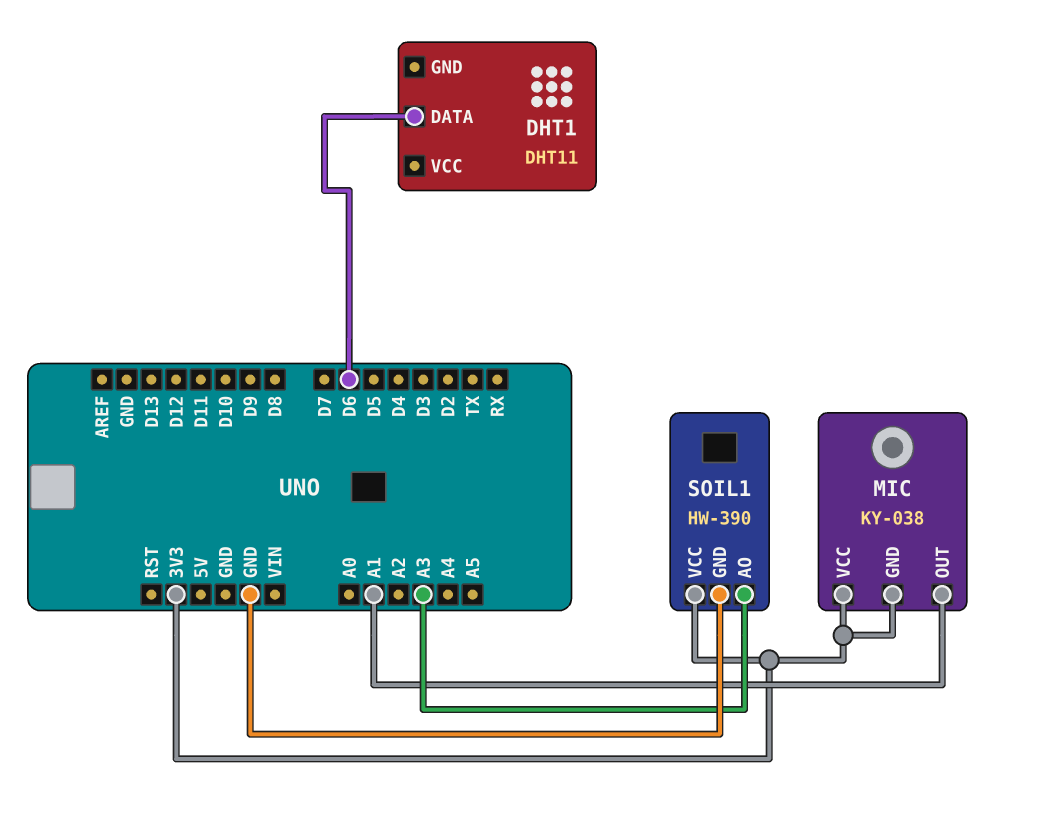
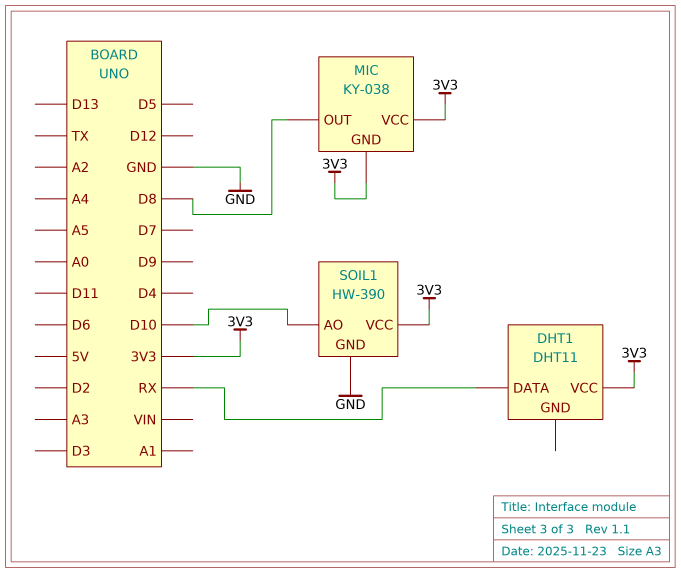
DHT1 pin DATA: D6 -> RX
DHT1 pin VCC: none -> 3V3
MIC pin OUT: A1 -> D8
SOIL1 pin AO: A3 -> D10

